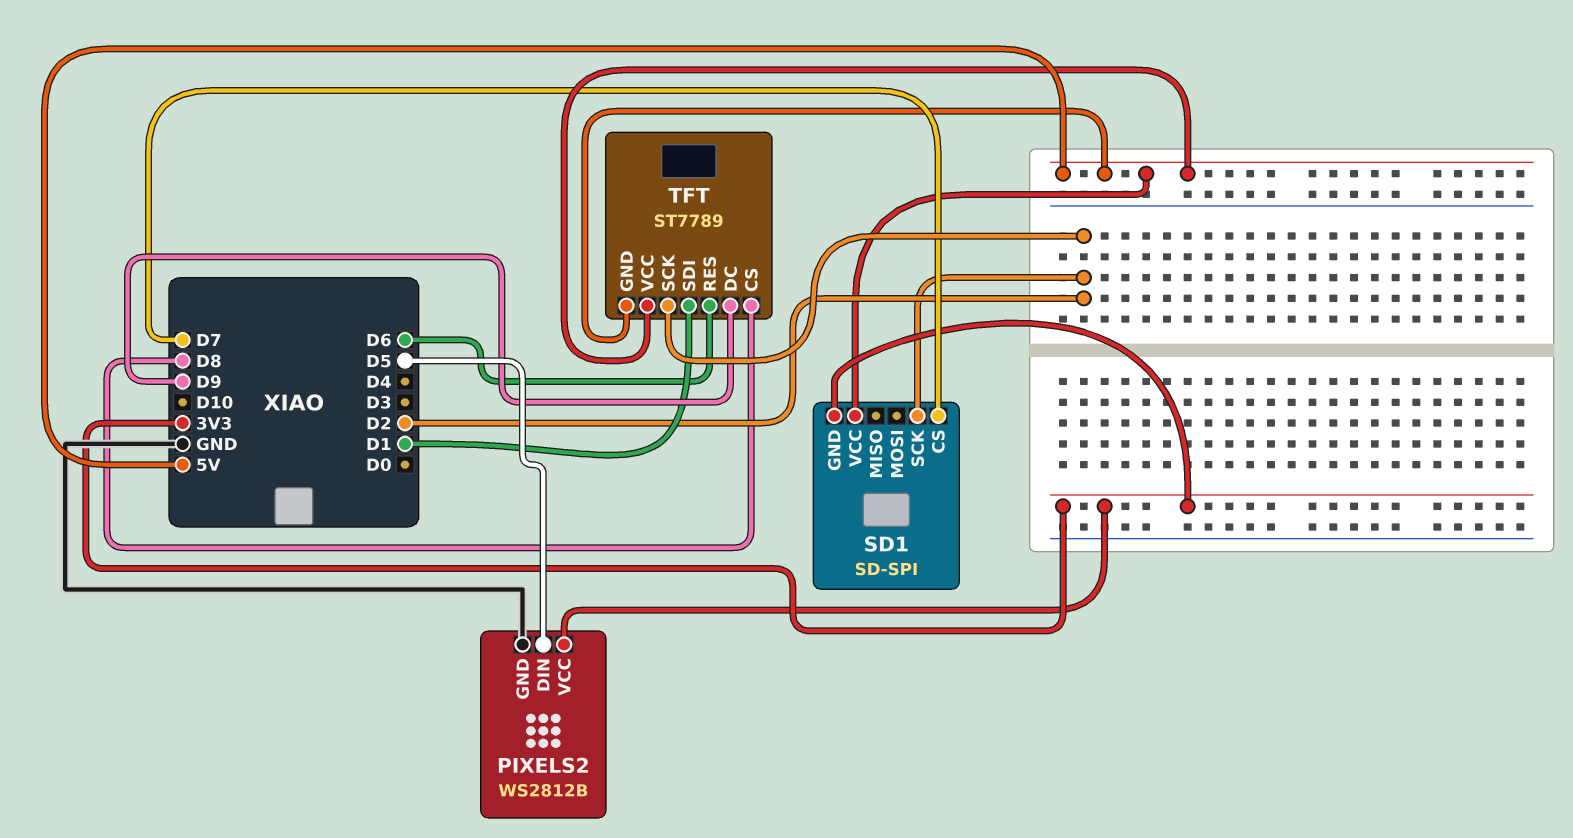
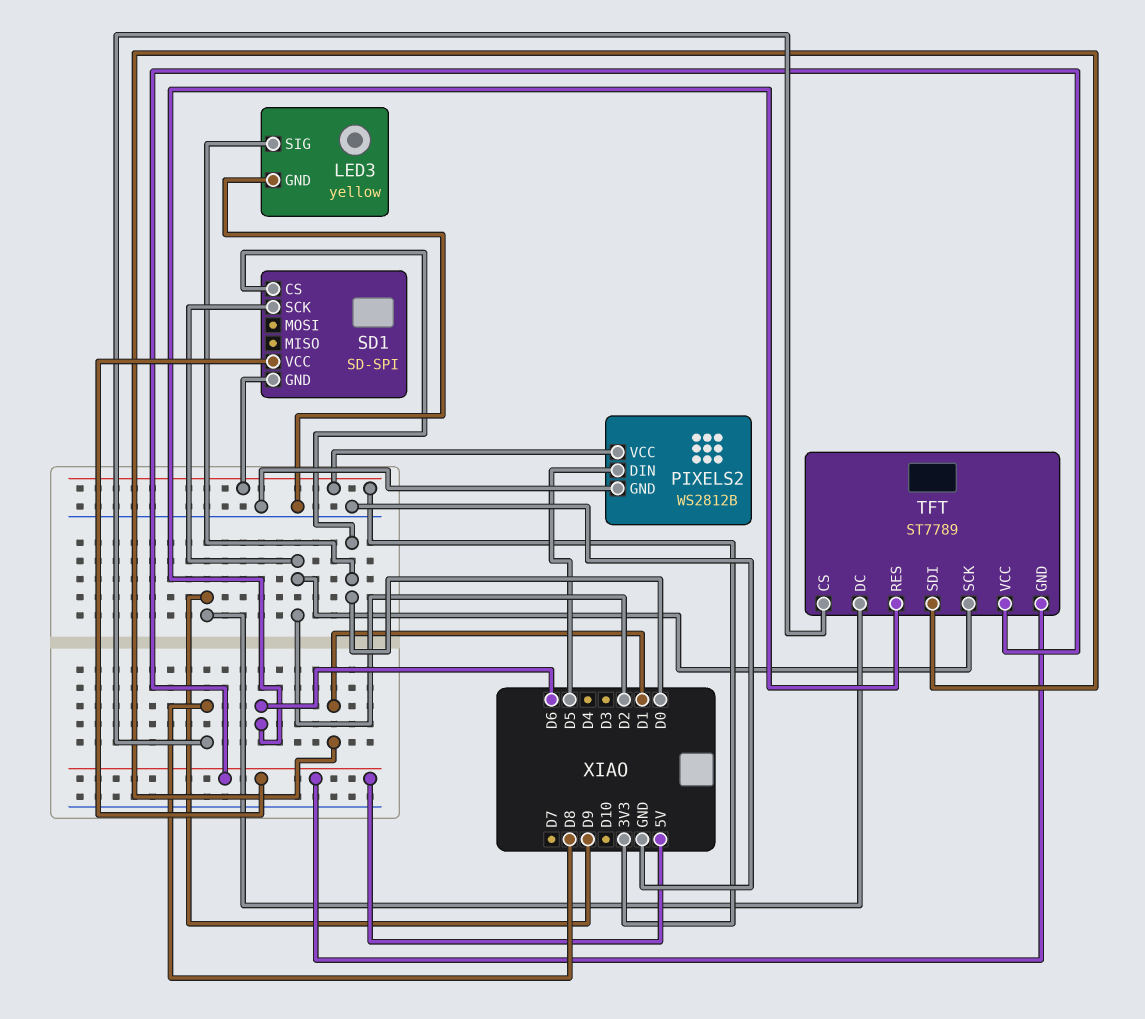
LED3: none -> yellow
LED3 pin GND: none -> GND
LED3 pin SIG: none -> D0
SD1 pin CS: D7 -> D0

